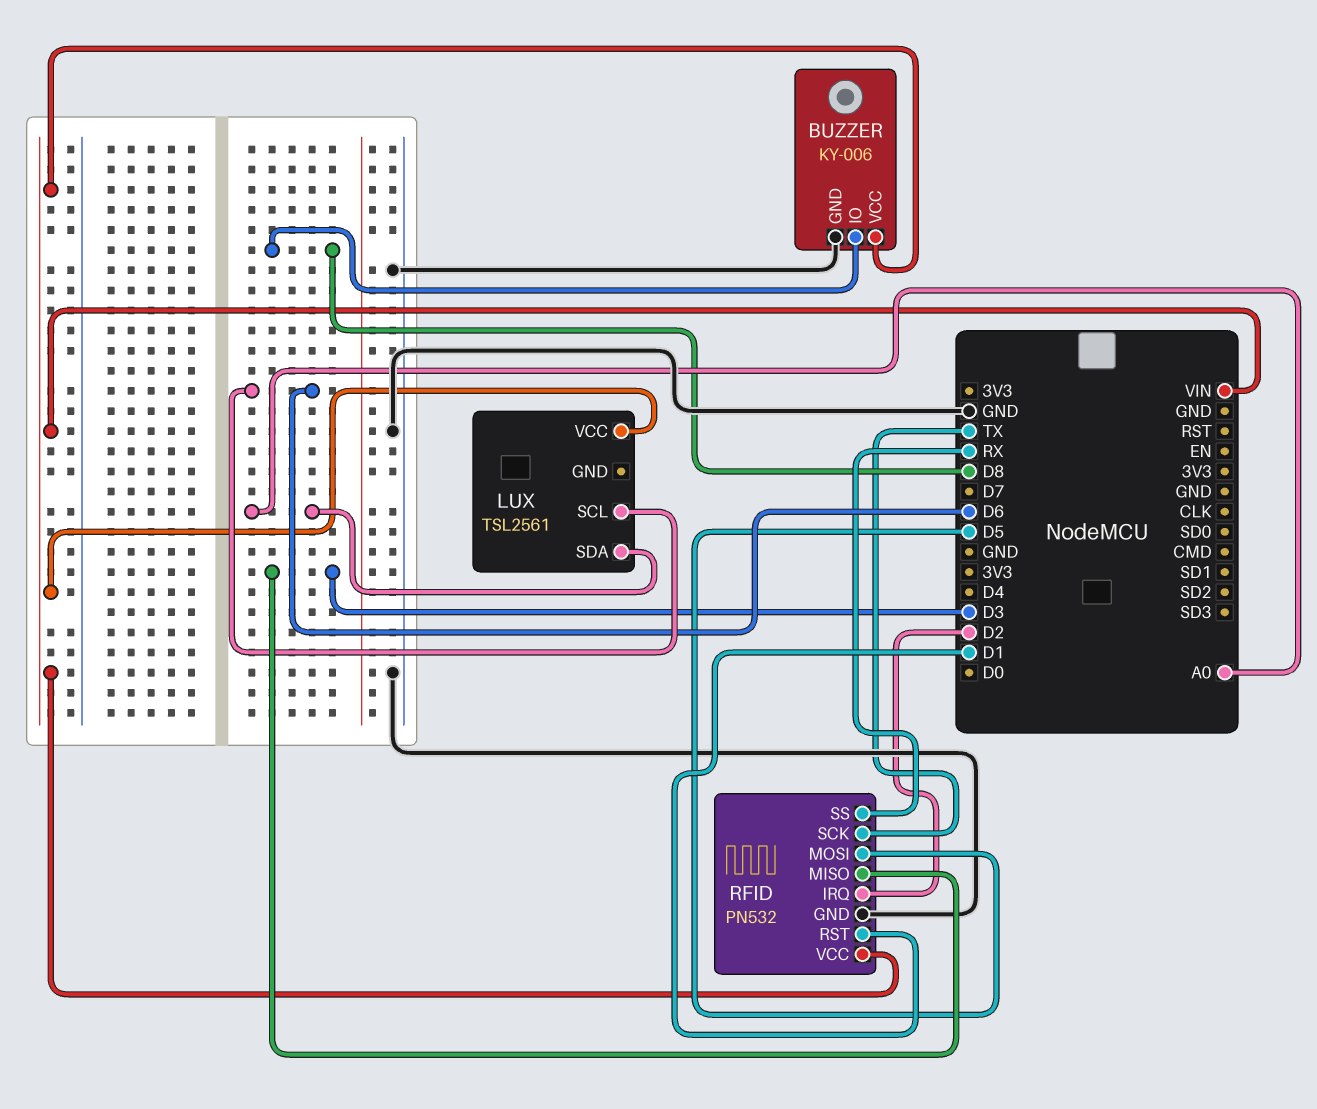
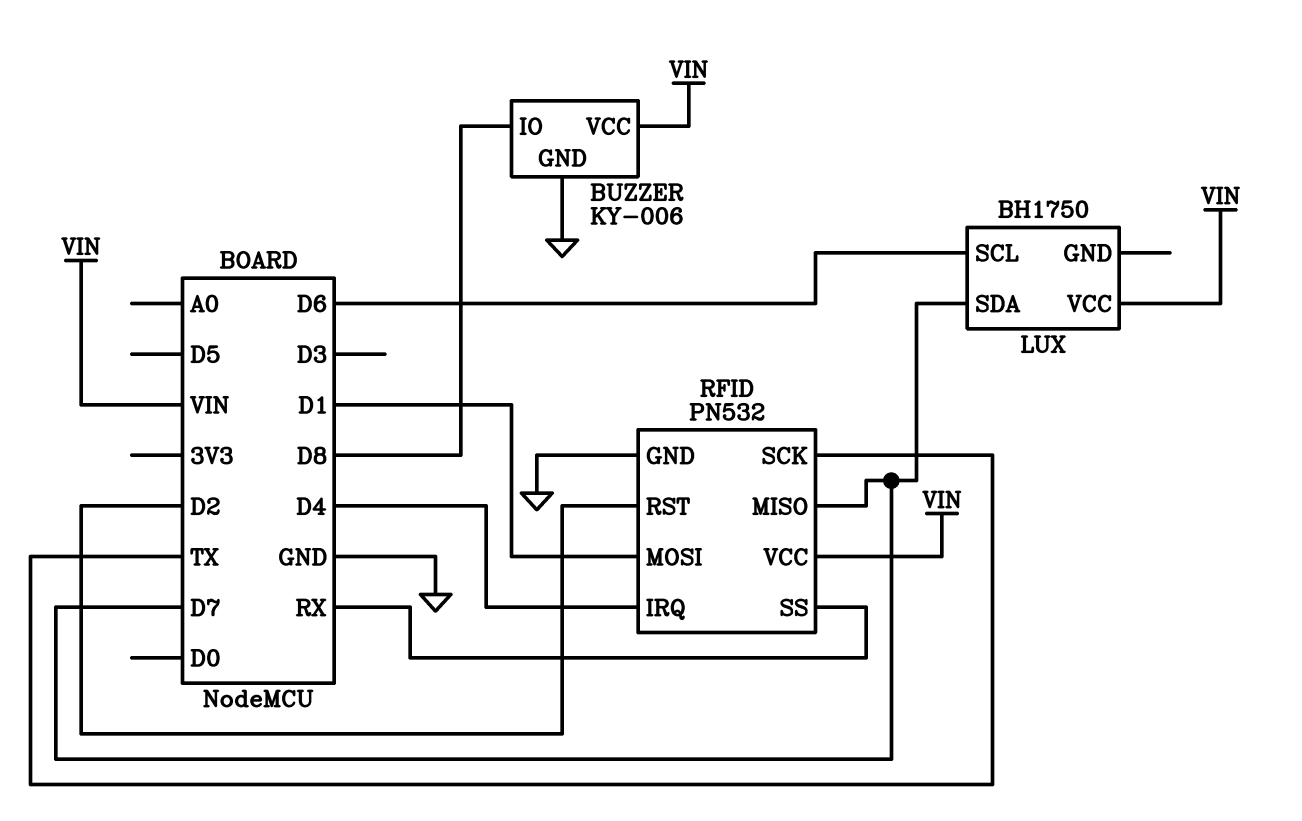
LUX: TSL2561 -> BH1750
LUX pin SDA: A0 -> D7
RFID pin IRQ: D2 -> D4
RFID pin MISO: D3 -> D7
RFID pin MOSI: D5 -> D1
RFID pin RST: D1 -> D2

